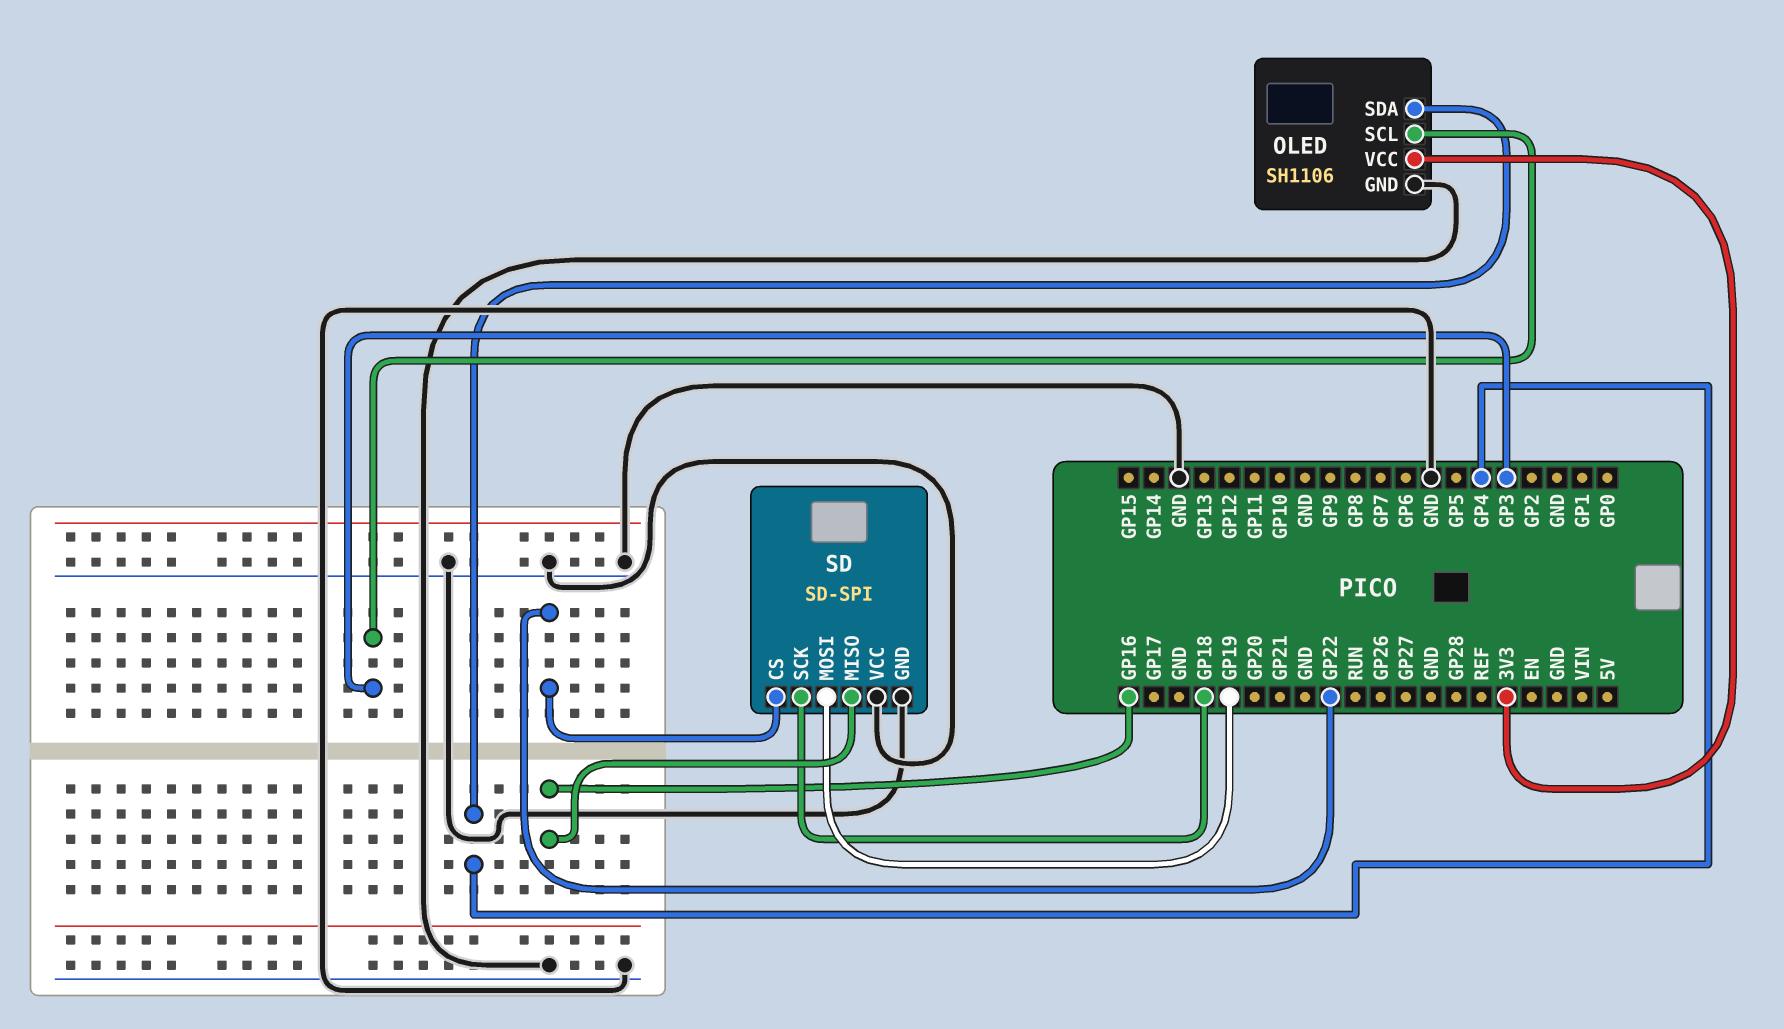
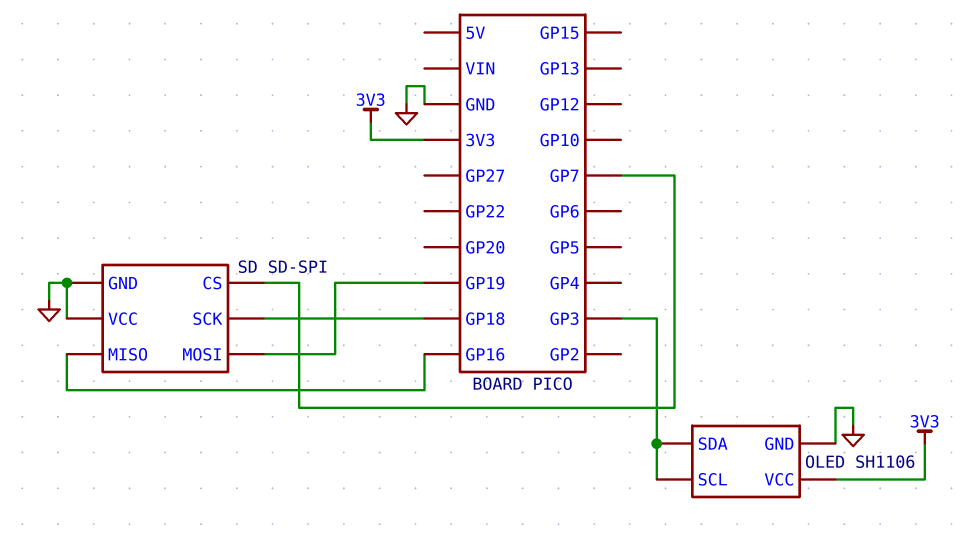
OLED pin SDA: GP4 -> GP3
SD pin CS: GP22 -> GP7

